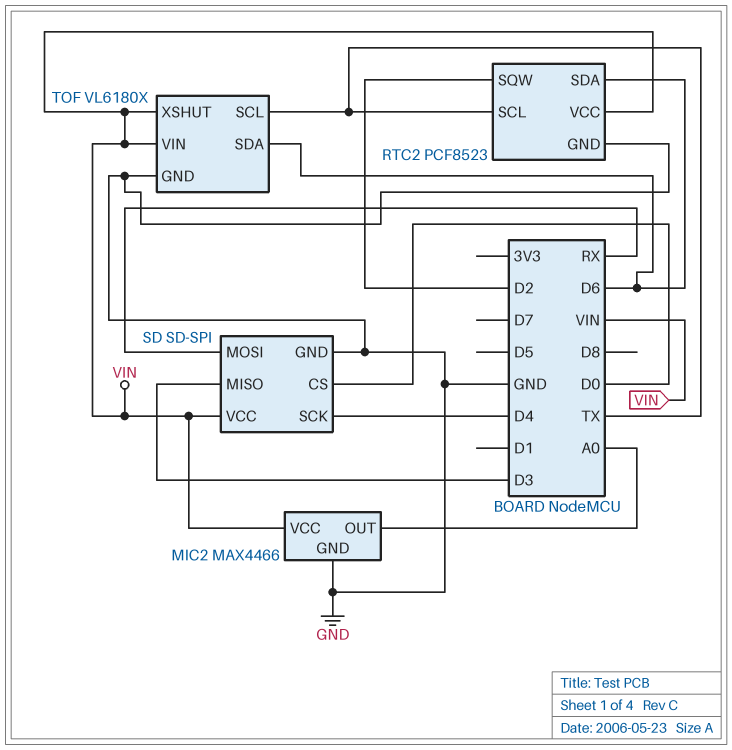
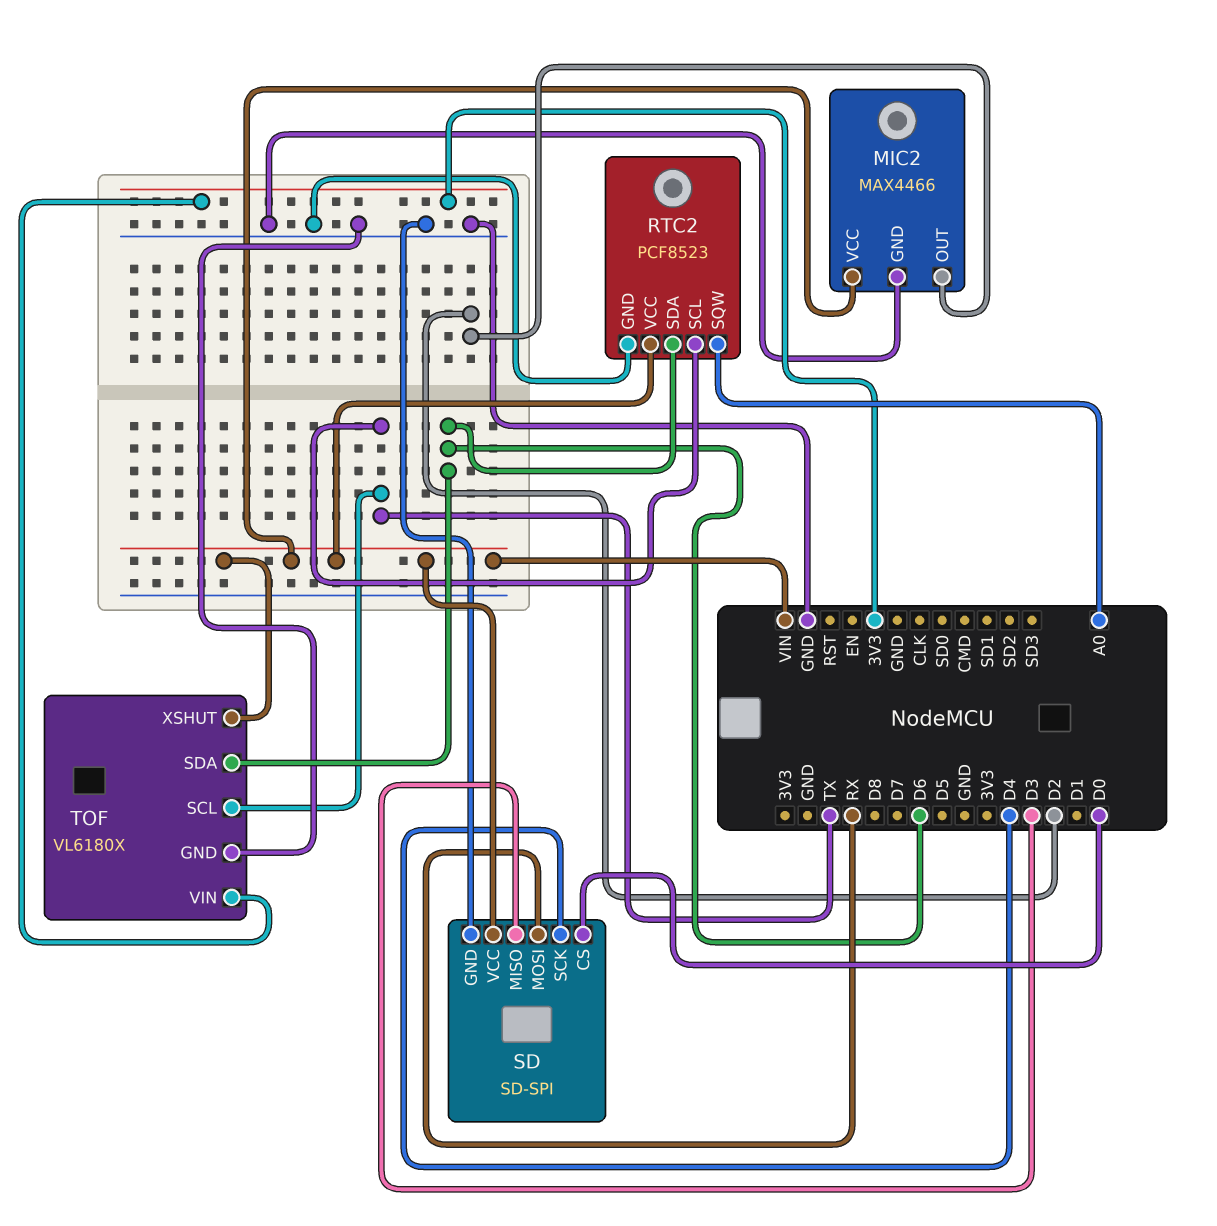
MIC2 pin OUT: A0 -> D2
RTC2 pin SQW: D2 -> A0
TOF pin VIN: VIN -> 3V3

